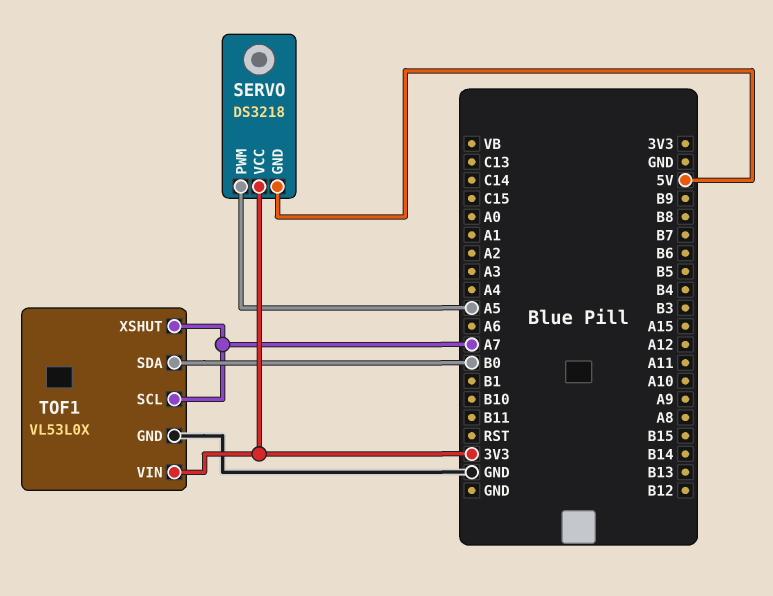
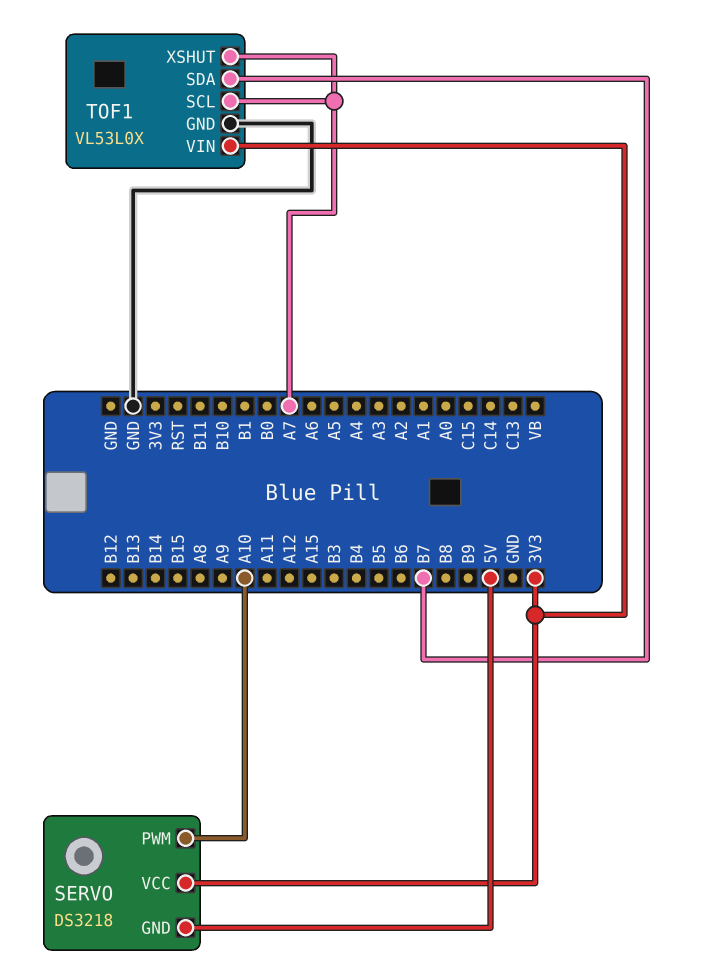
SERVO pin PWM: A5 -> A10
TOF1 pin SDA: B0 -> B7

